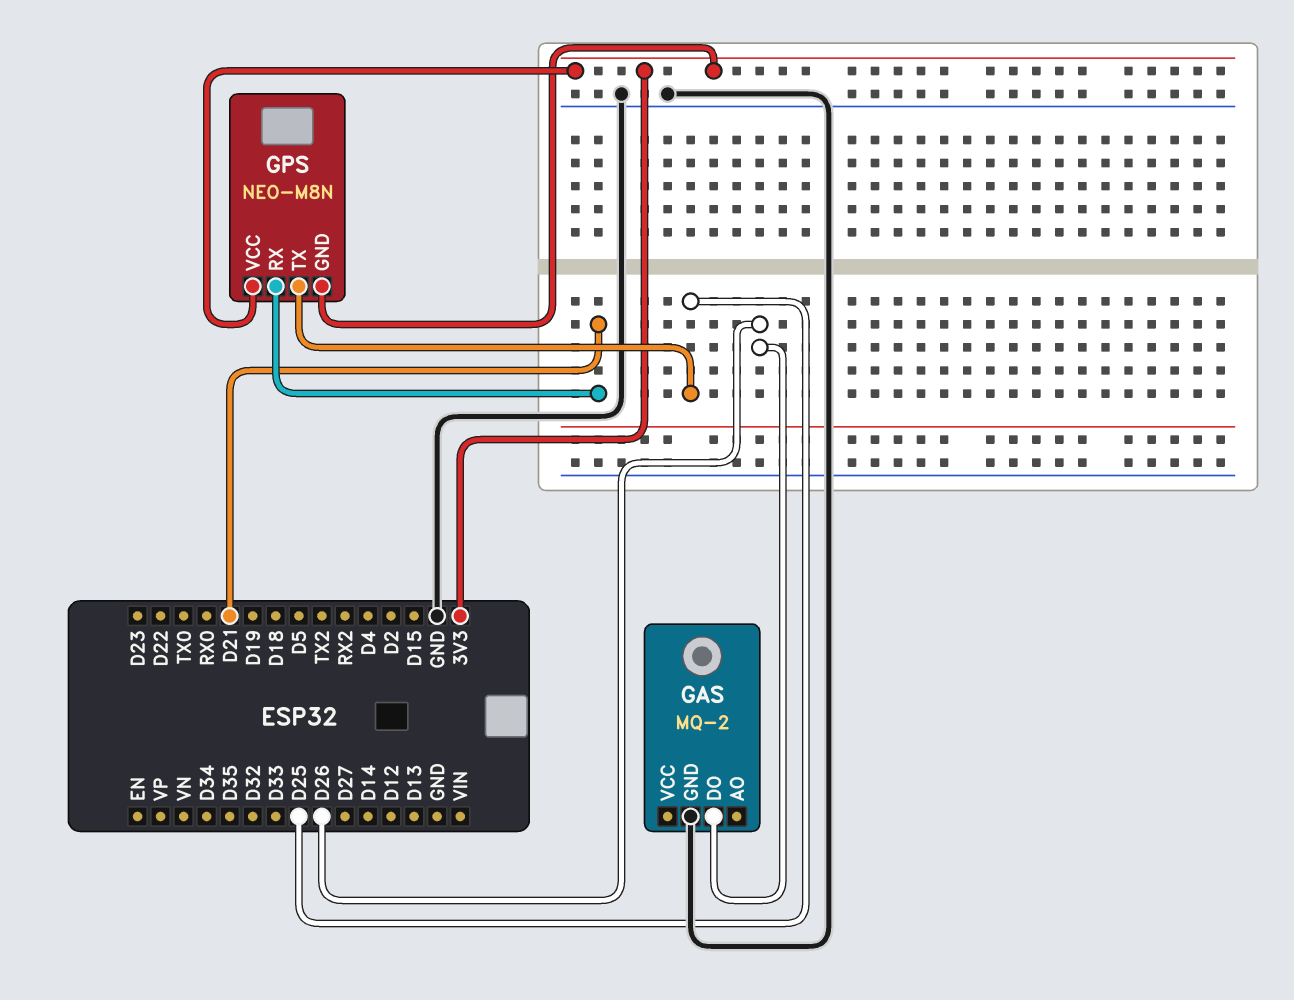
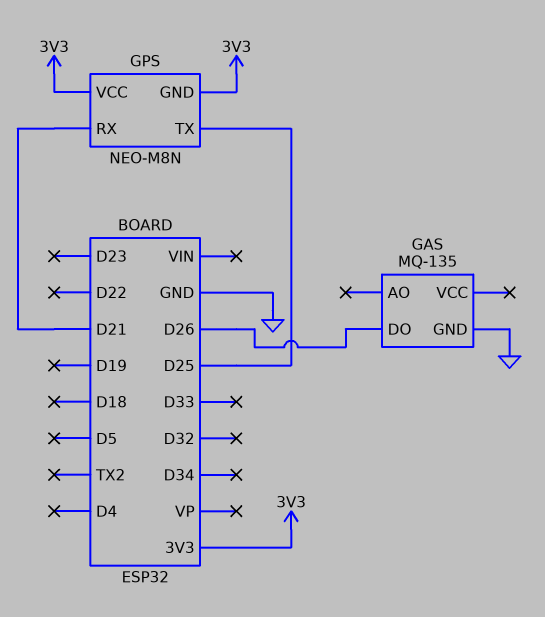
GAS: MQ-2 -> MQ-135

